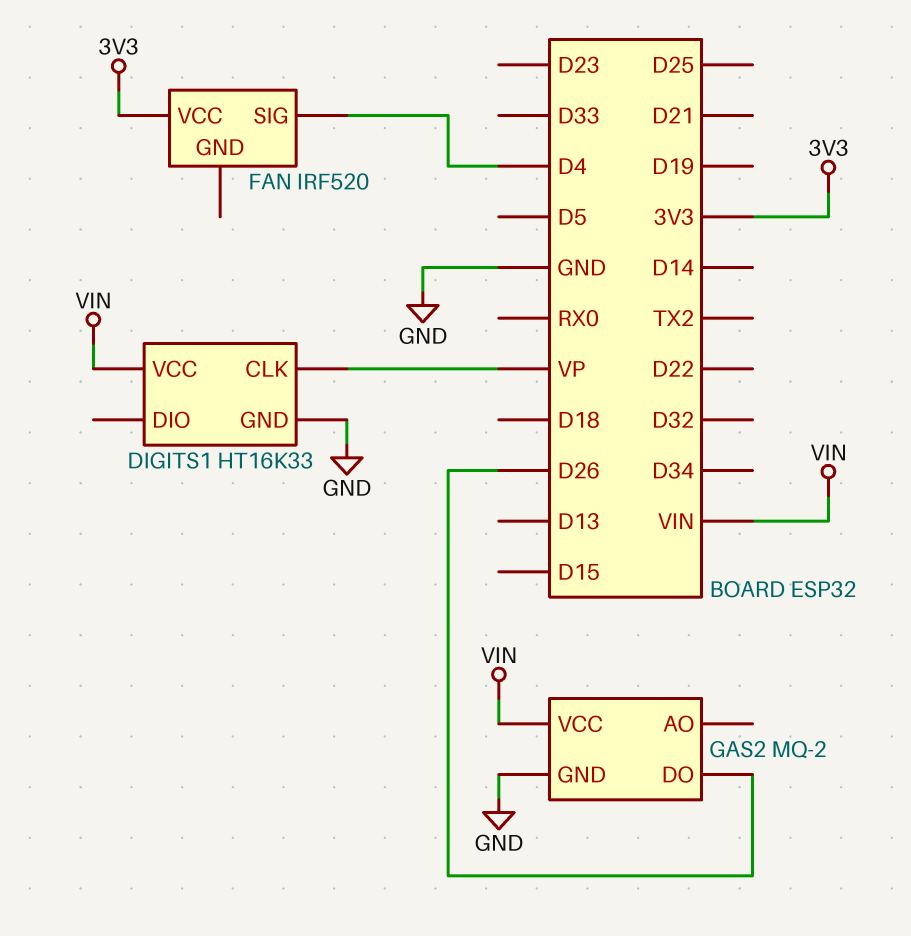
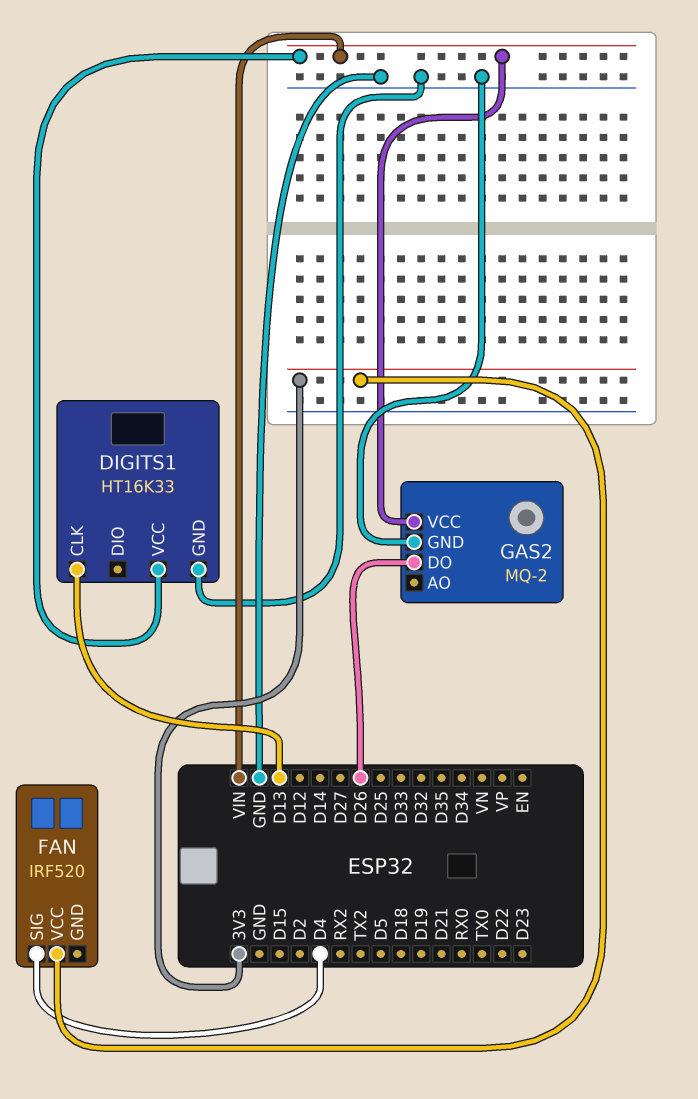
DIGITS1 pin CLK: VP -> D13

